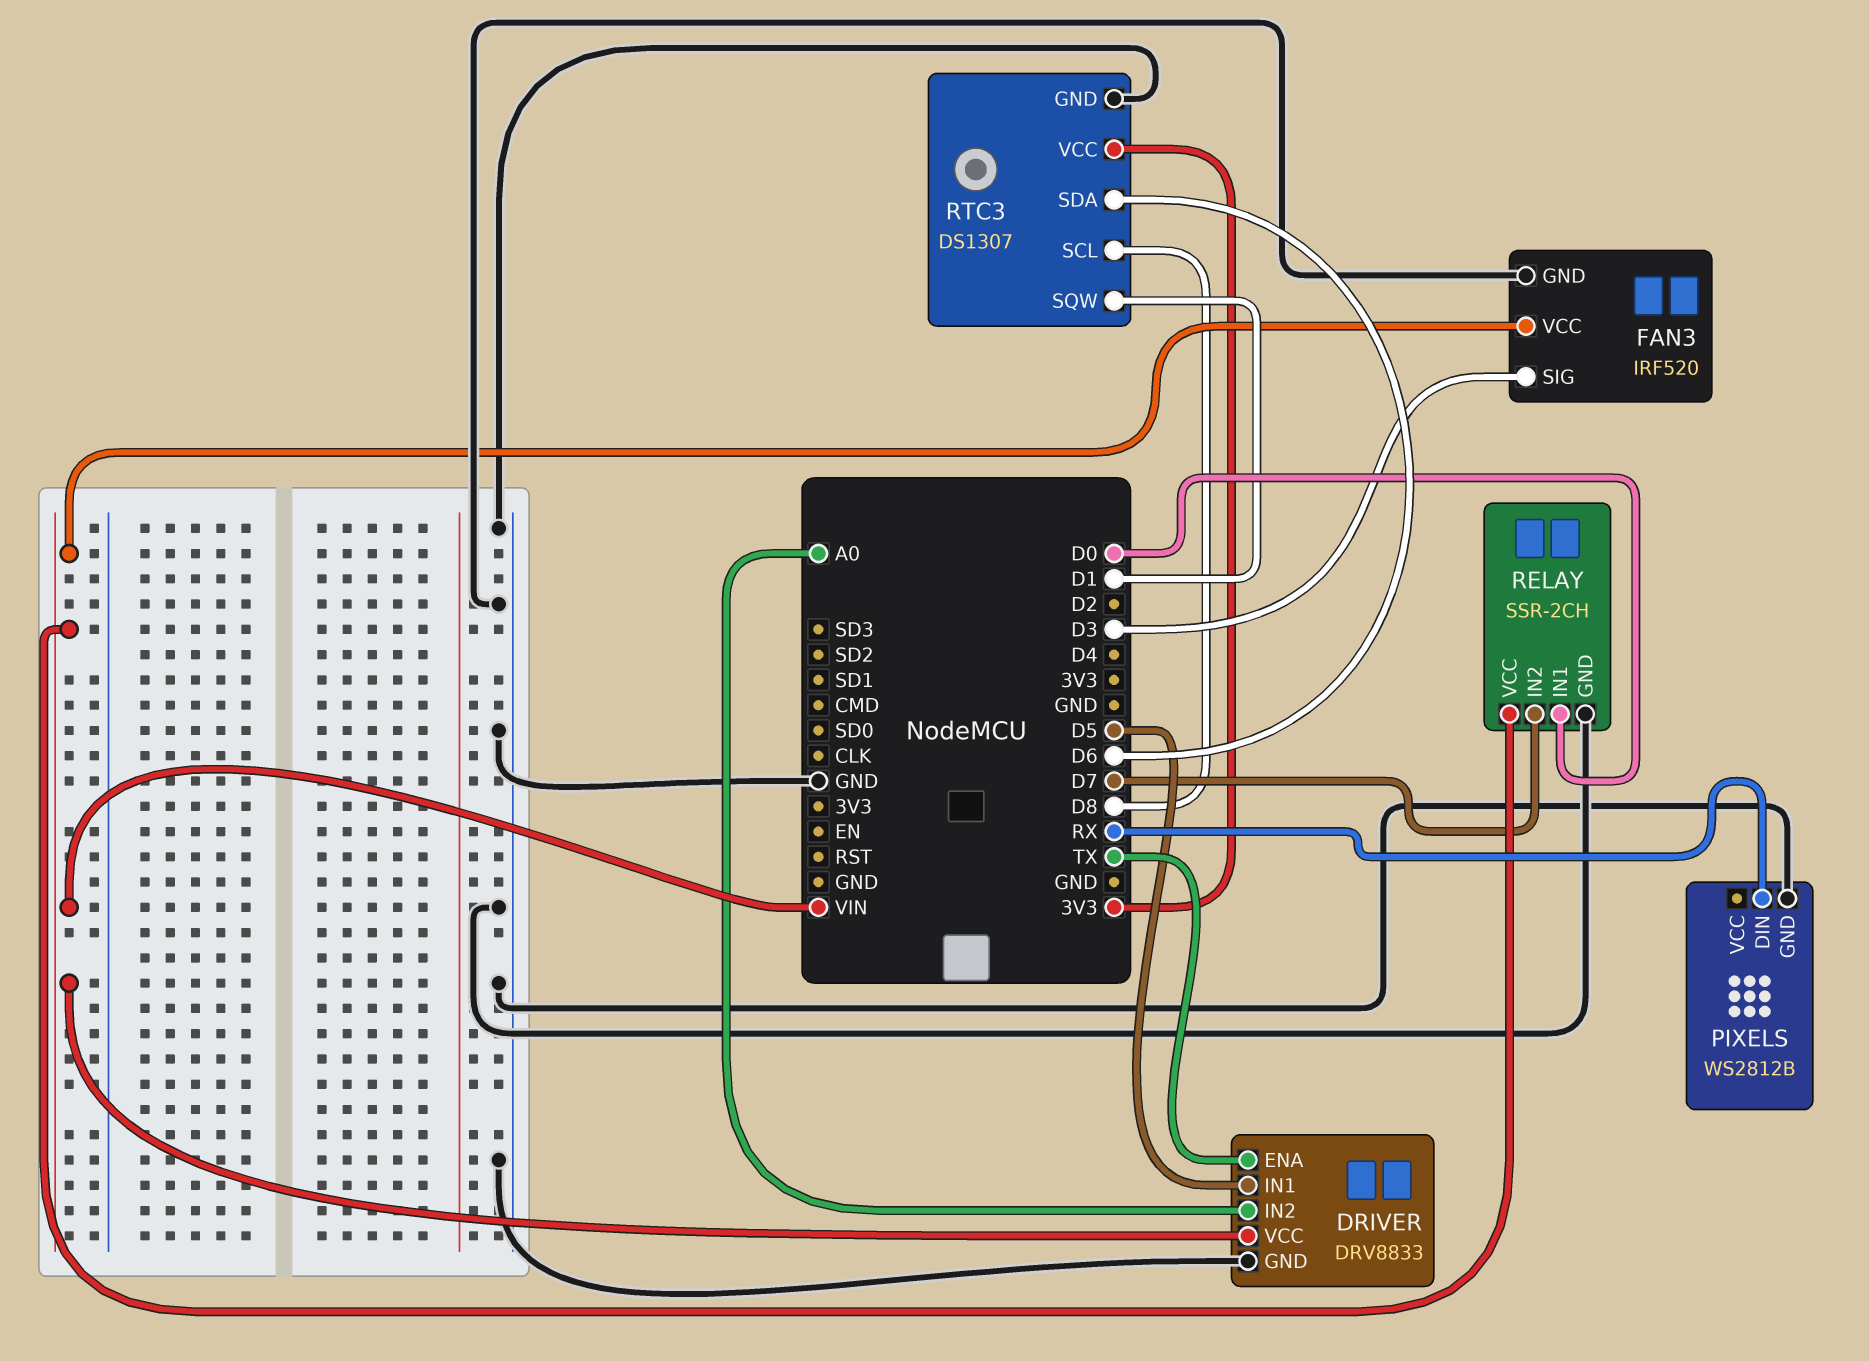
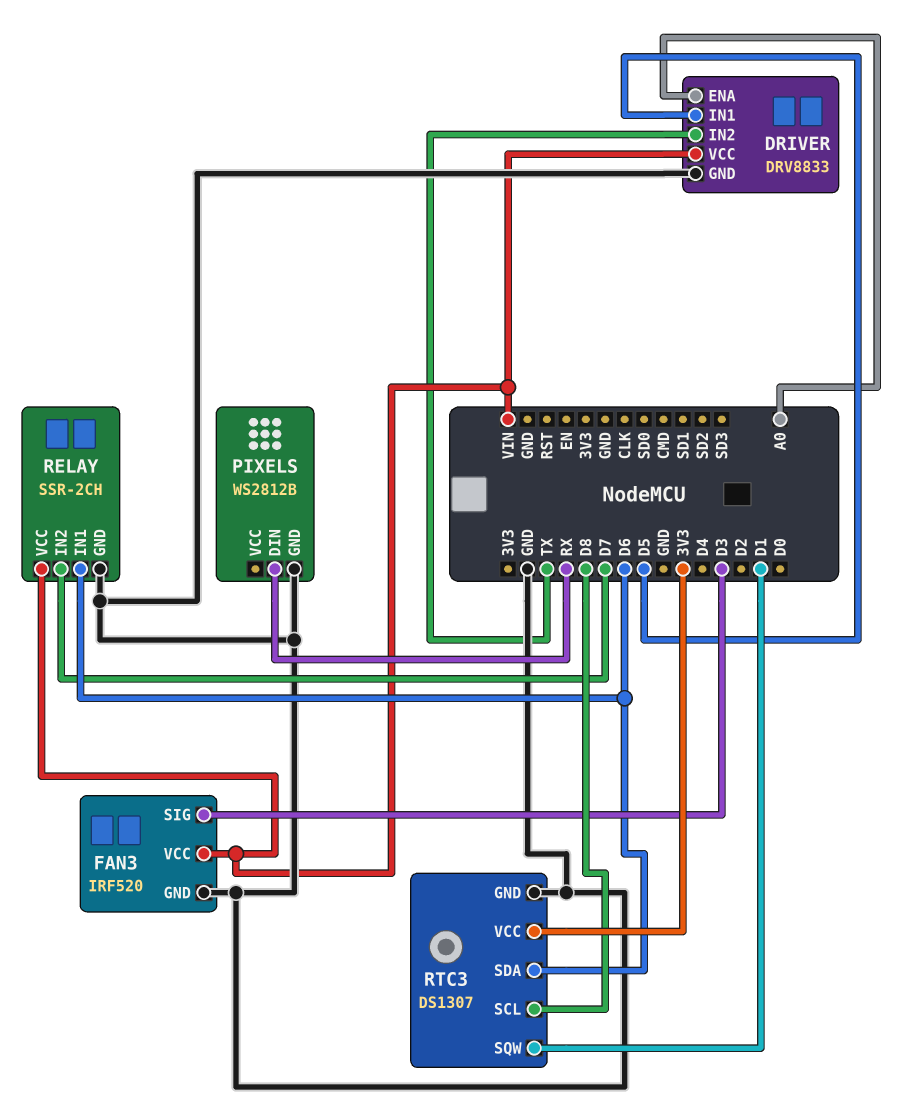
DRIVER pin ENA: TX -> A0
DRIVER pin IN2: A0 -> TX
RELAY pin IN1: D0 -> D6

